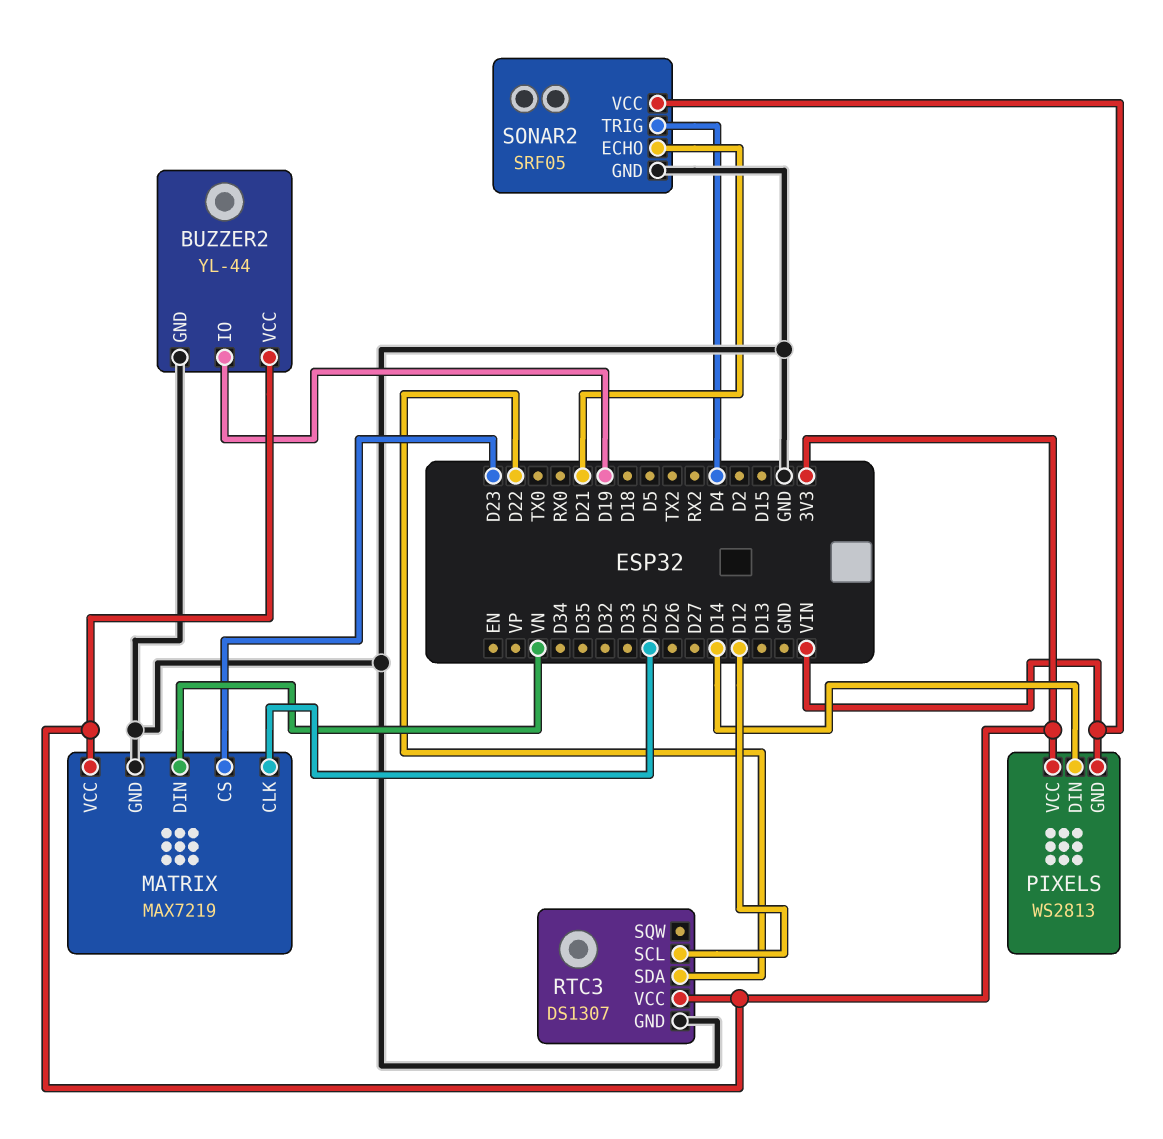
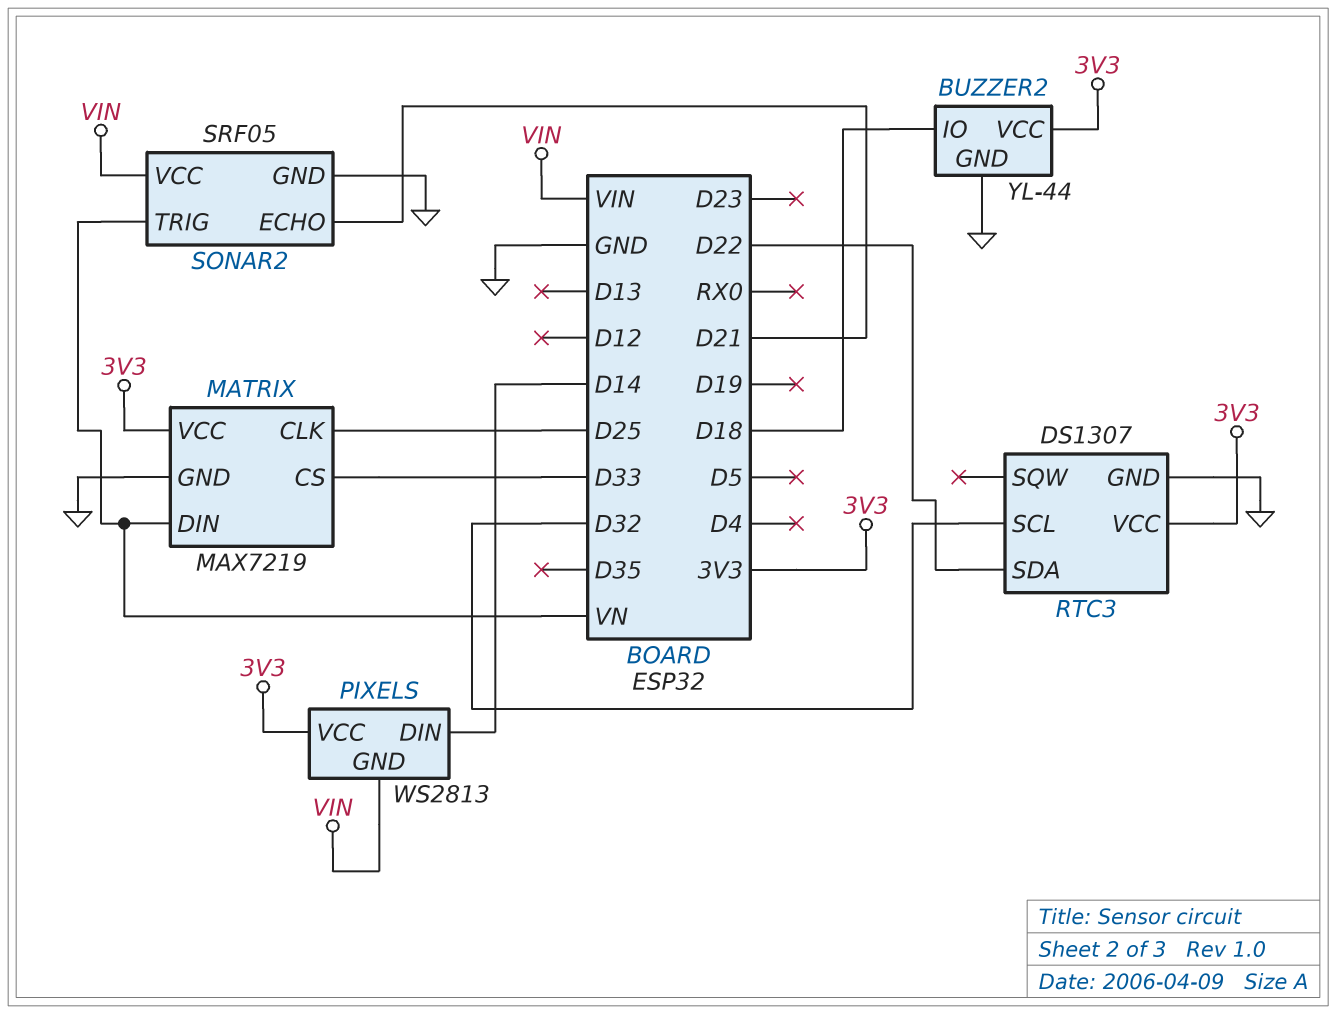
BUZZER2 pin IO: D19 -> D18
MATRIX pin CS: D23 -> D33
RTC3 pin SCL: D12 -> D32
SONAR2 pin TRIG: D4 -> VN

